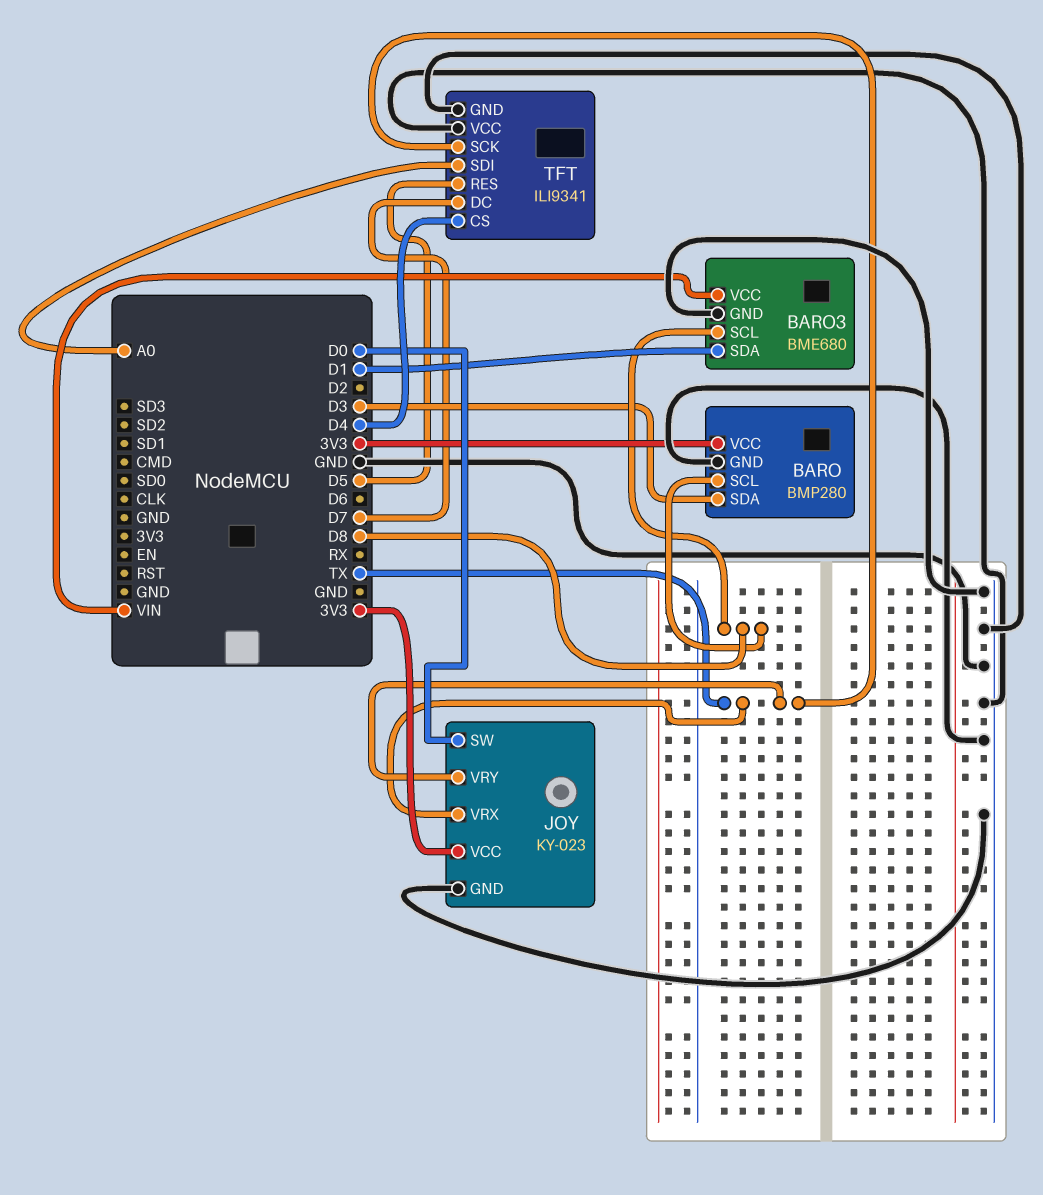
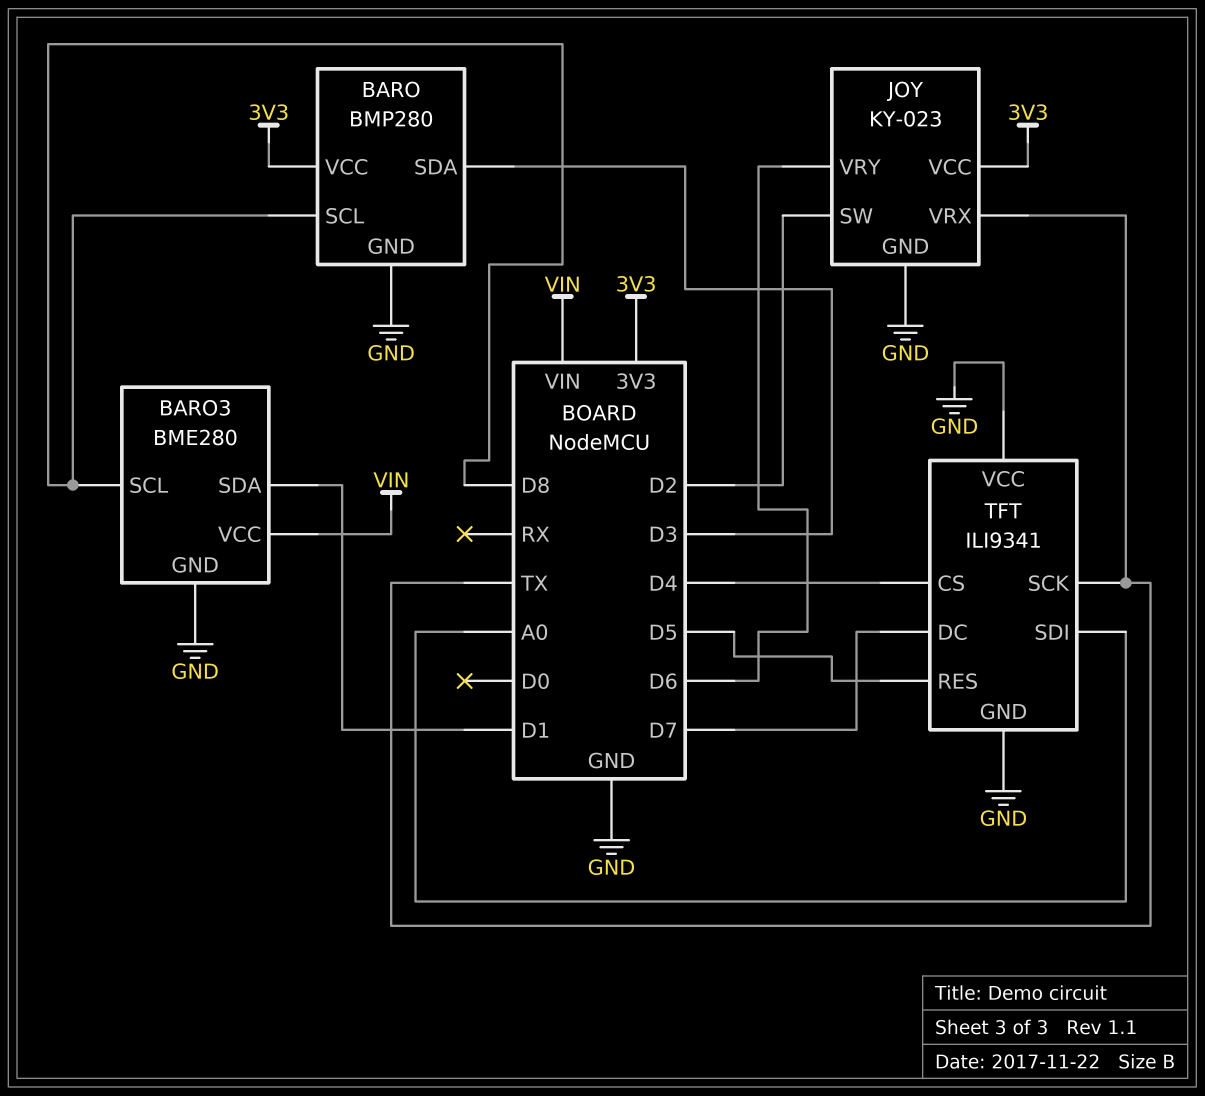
BARO3: BME680 -> BME280
JOY pin SW: D0 -> D2
JOY pin VRY: TX -> D6

